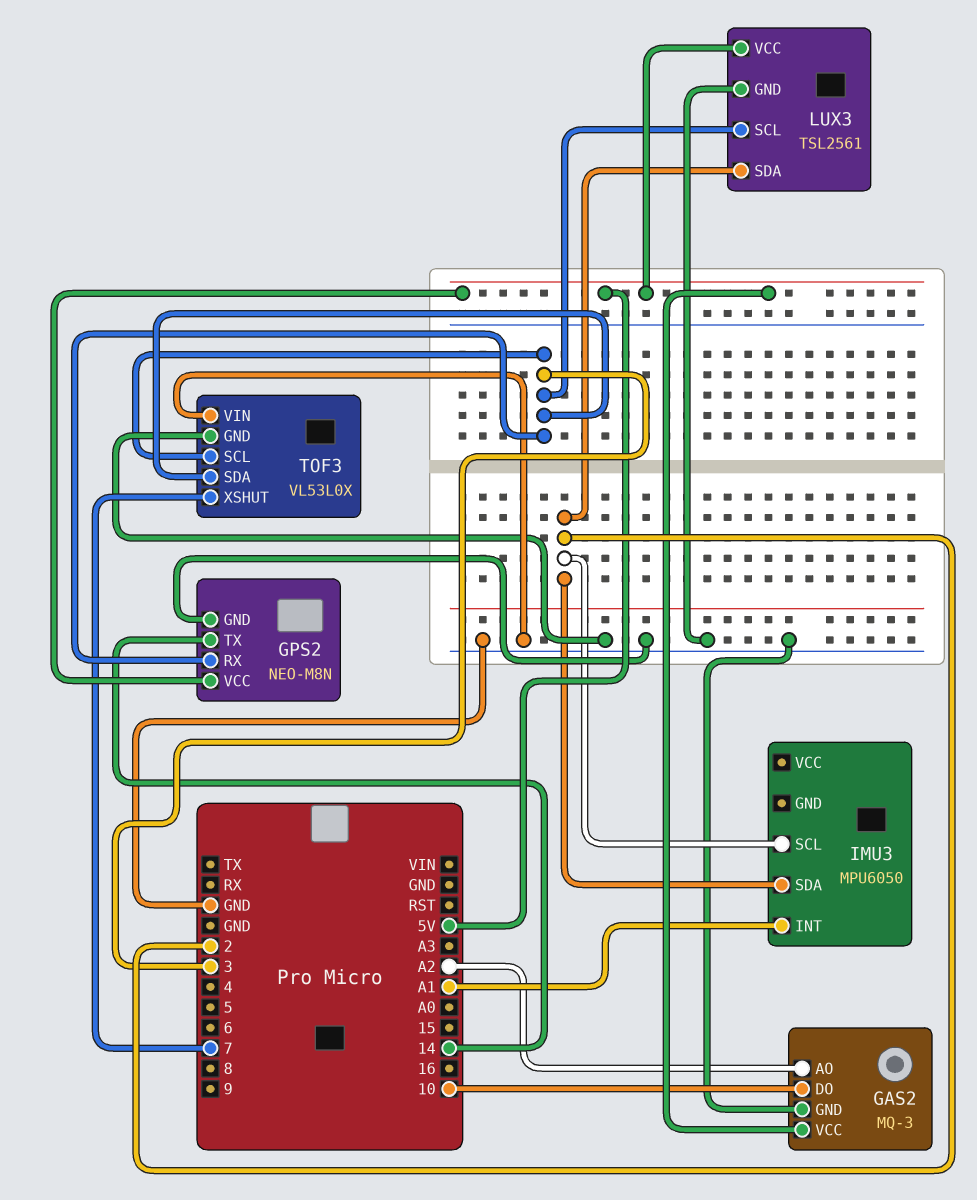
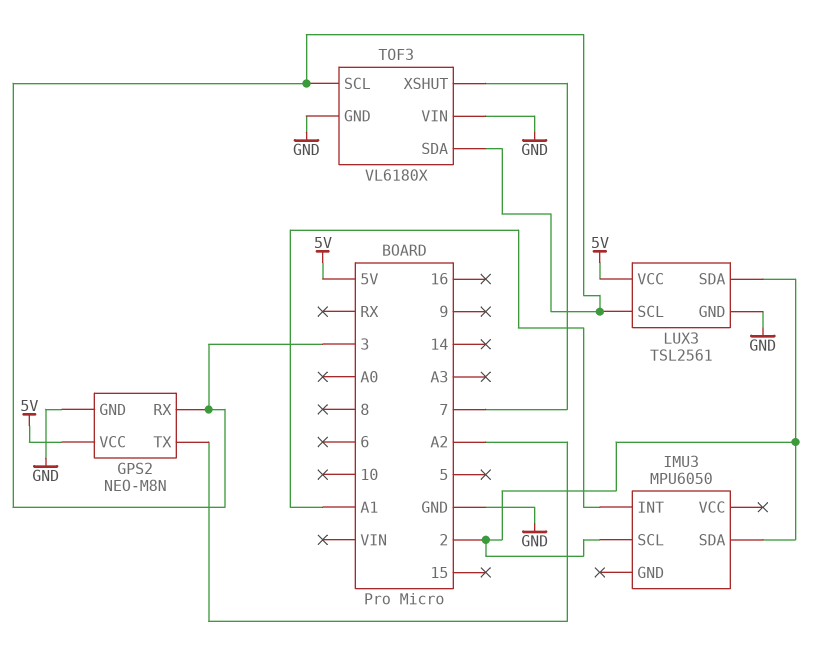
GAS2: MQ-3 -> none
GAS2 pin AO: A2 -> none
GAS2 pin DO: 10 -> none
GAS2 pin GND: GND -> none
GAS2 pin VCC: 5V -> none
GPS2 pin TX: 14 -> A2
TOF3: VL53L0X -> VL6180X

